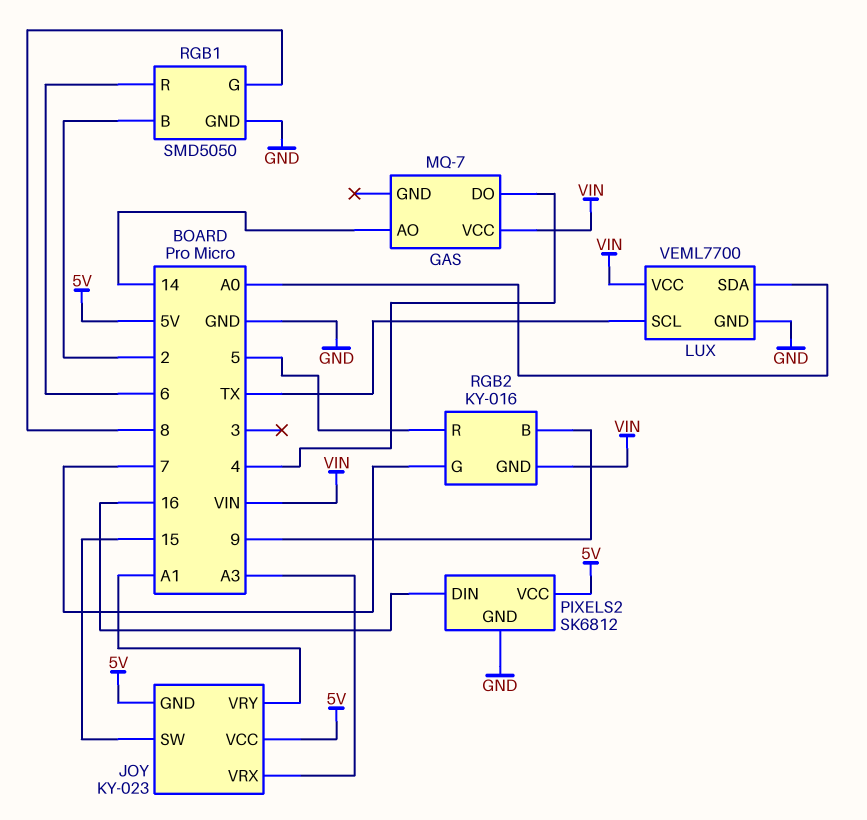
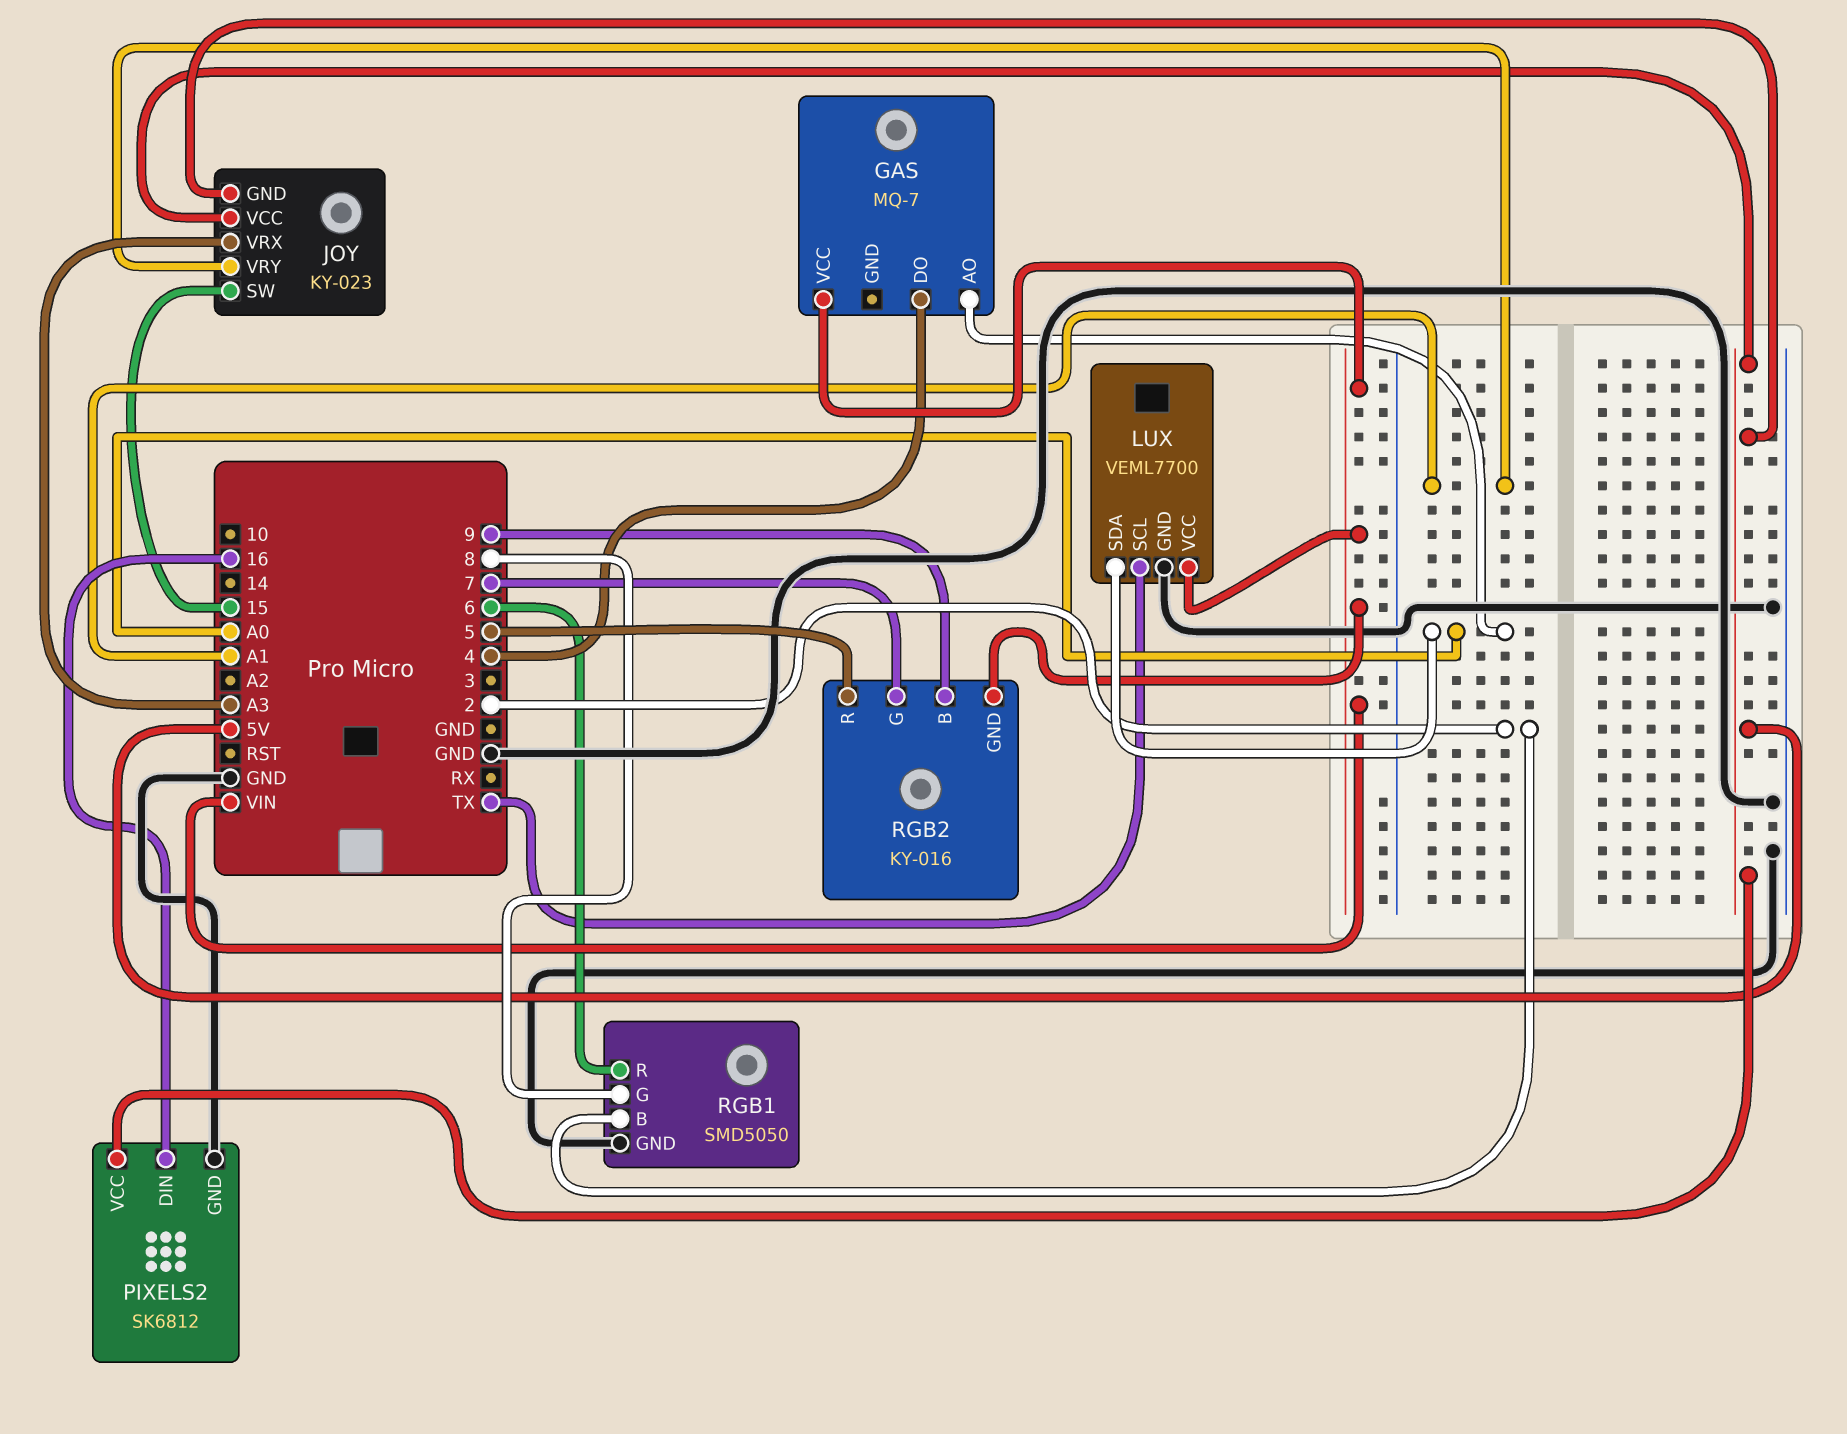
GAS pin AO: 14 -> A0

